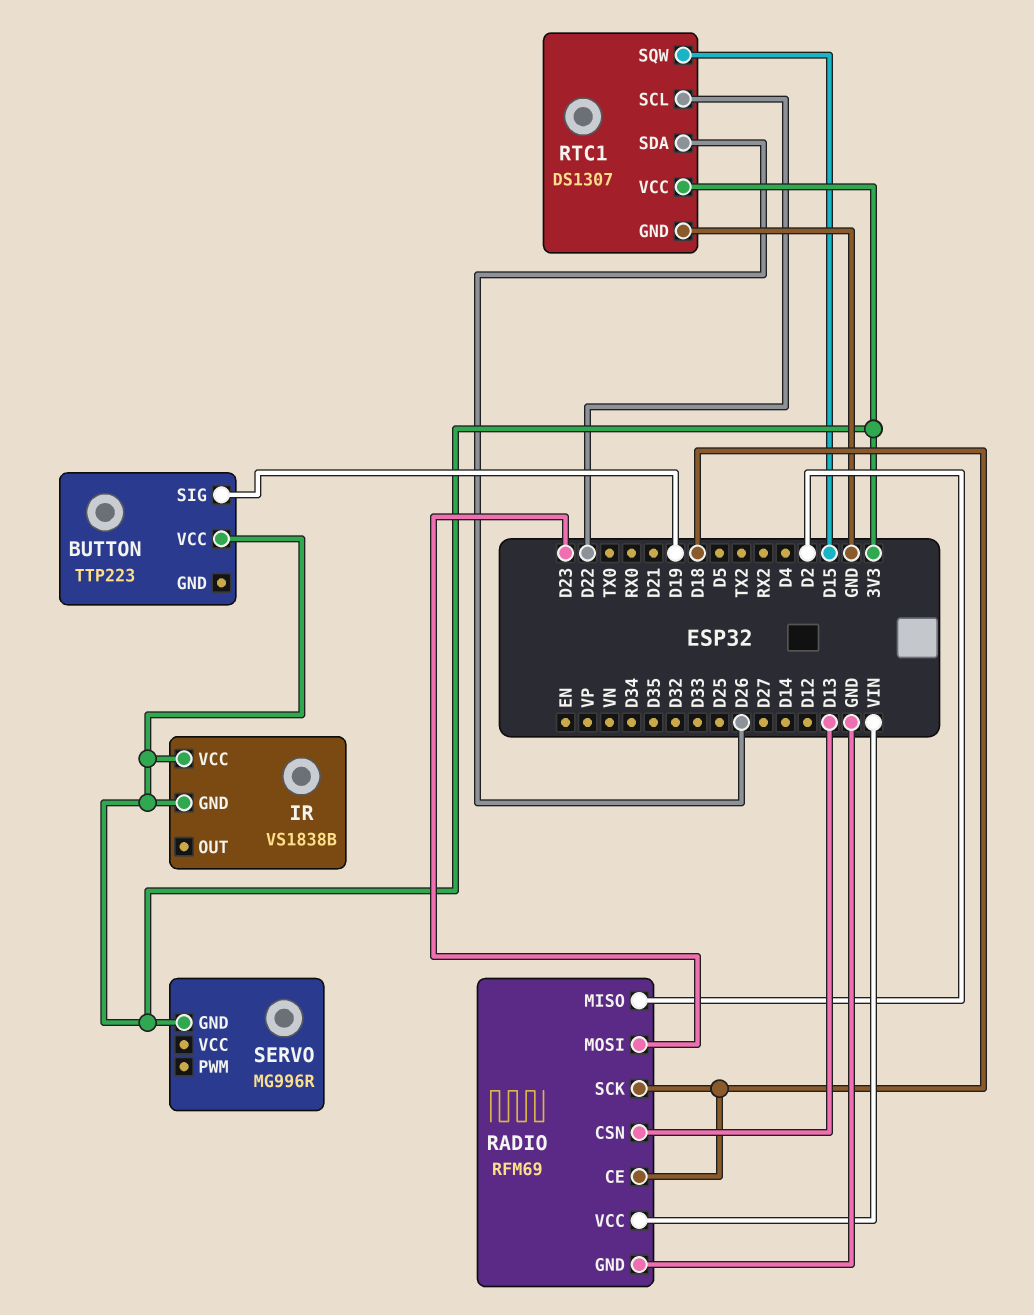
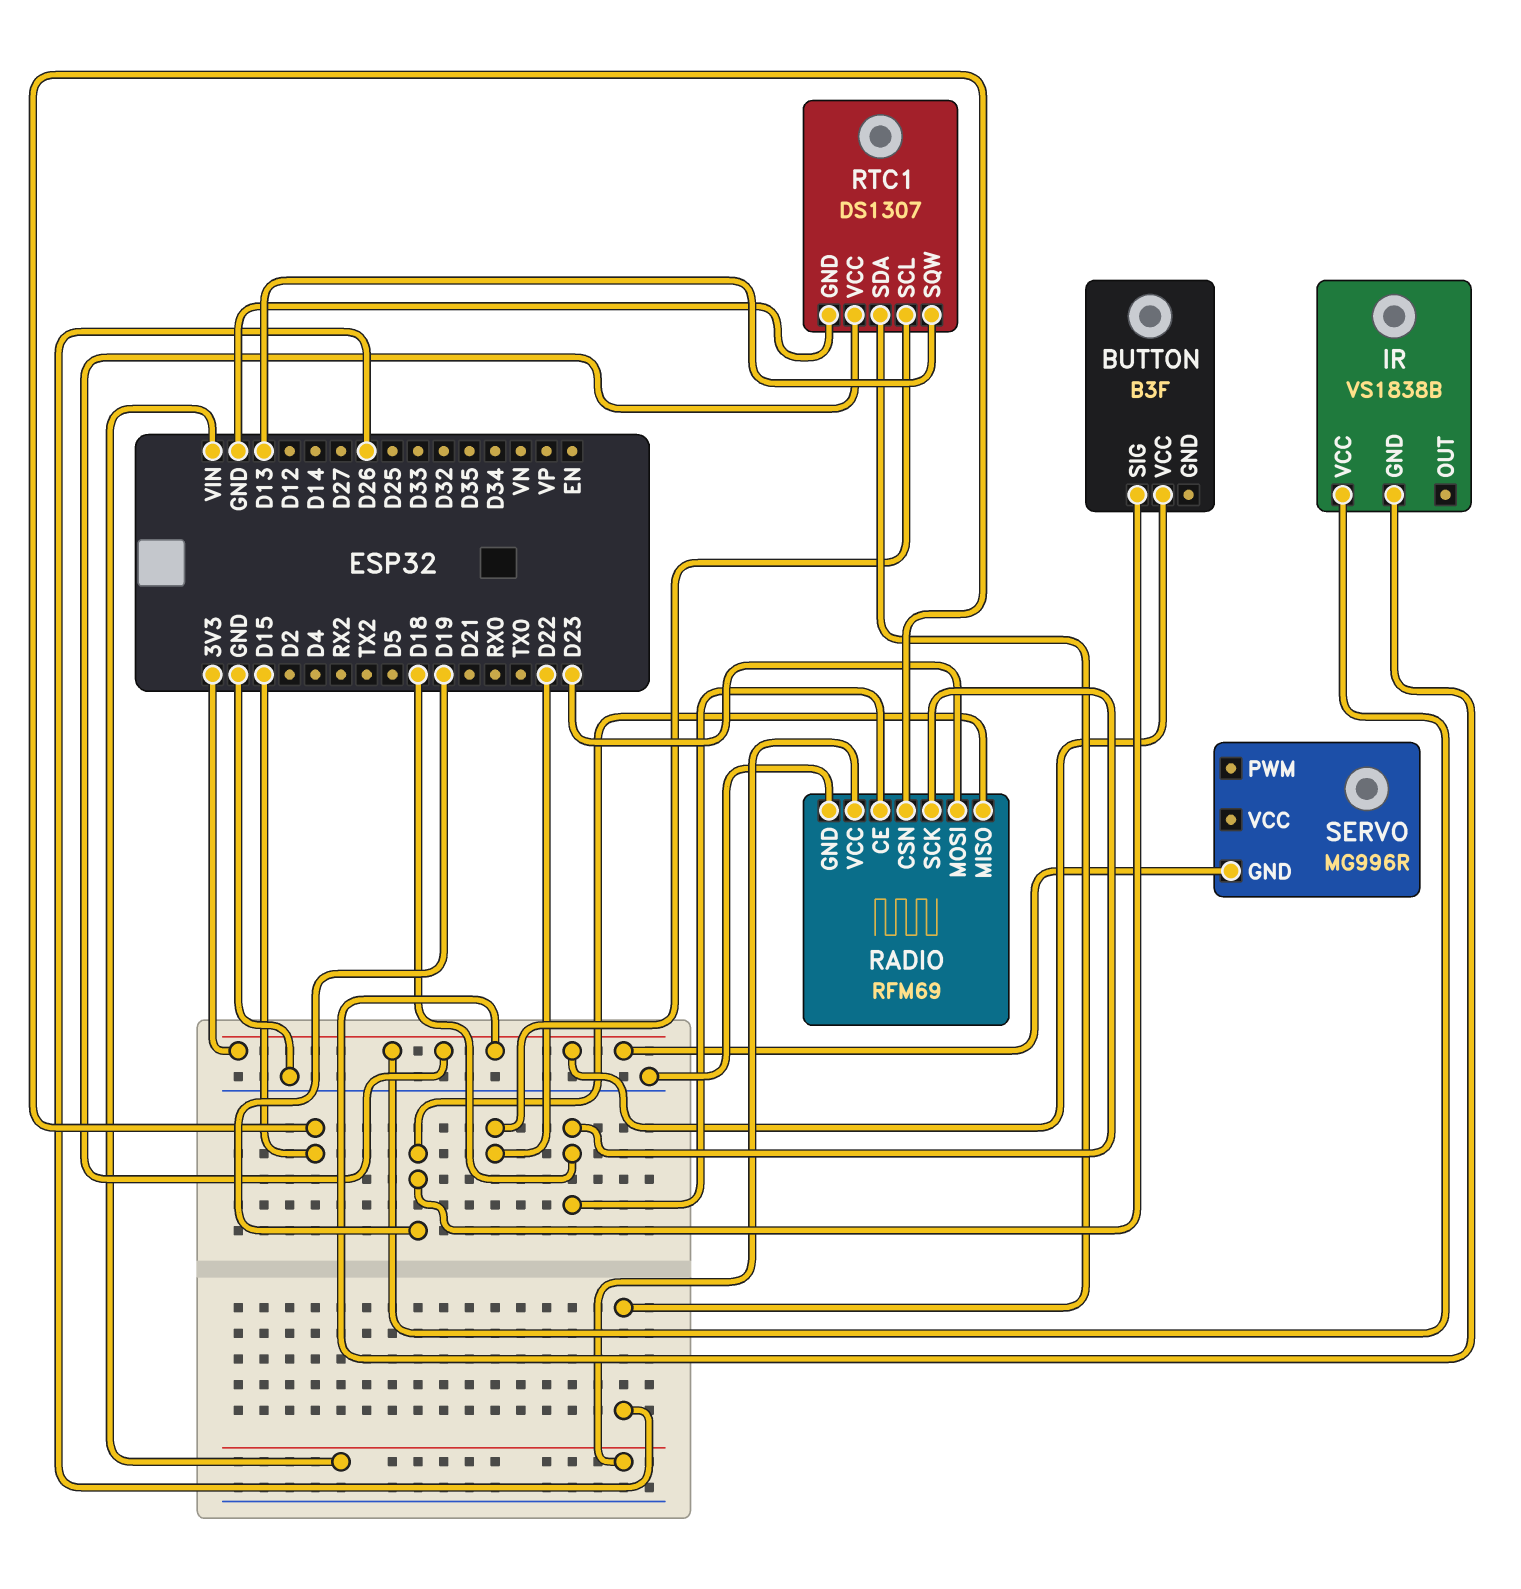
BUTTON: TTP223 -> B3F
RADIO pin CSN: D13 -> D15
RADIO pin MISO: D2 -> D19
RTC1 pin SQW: D15 -> D13

